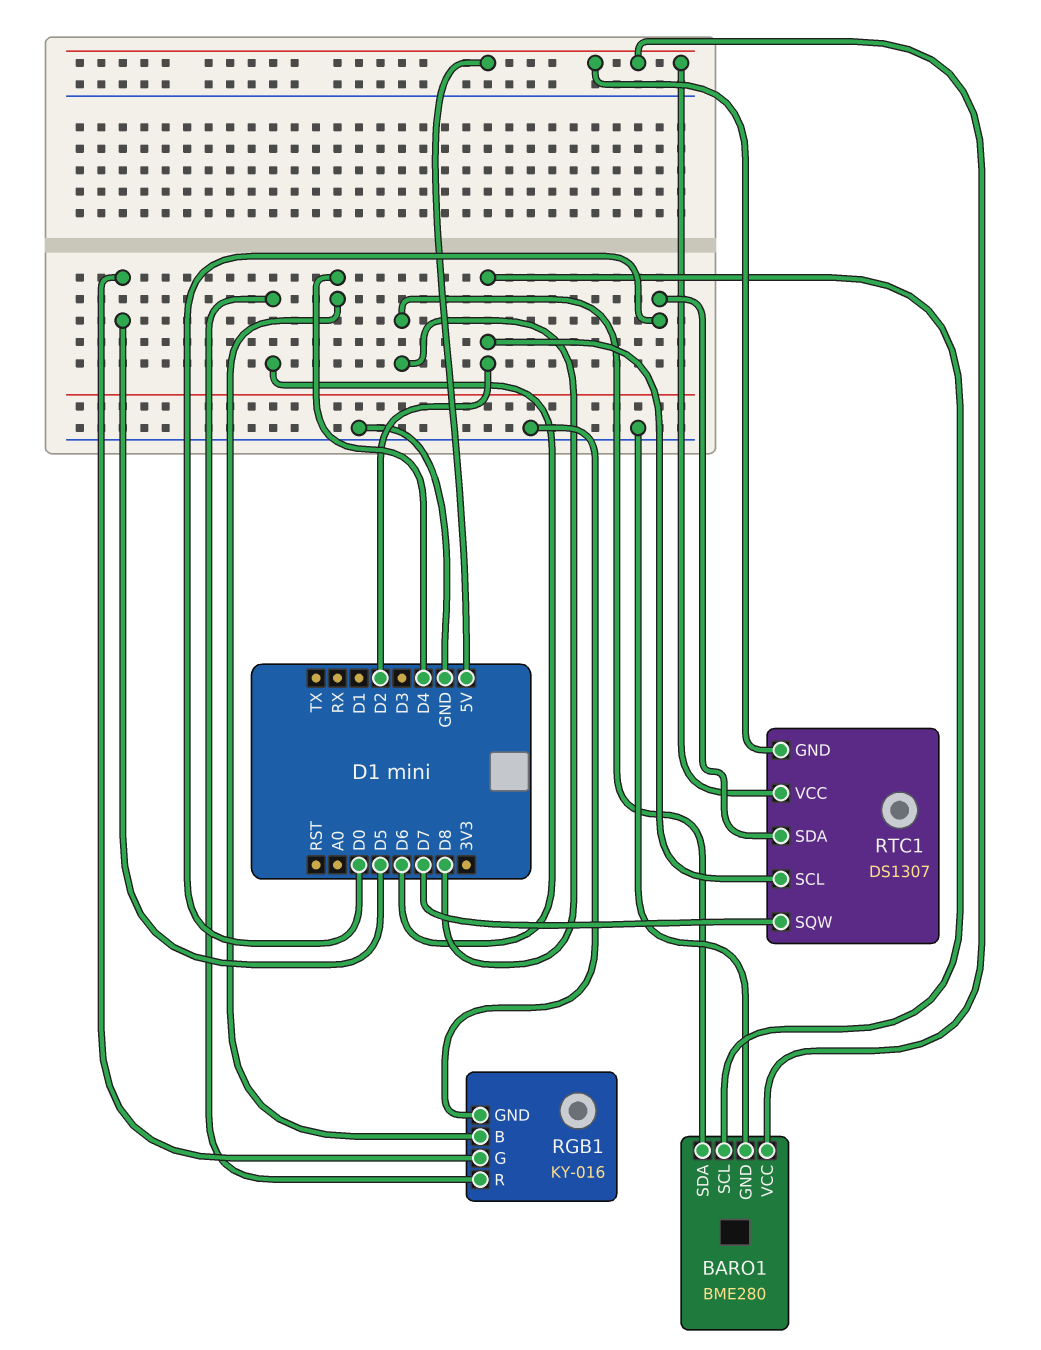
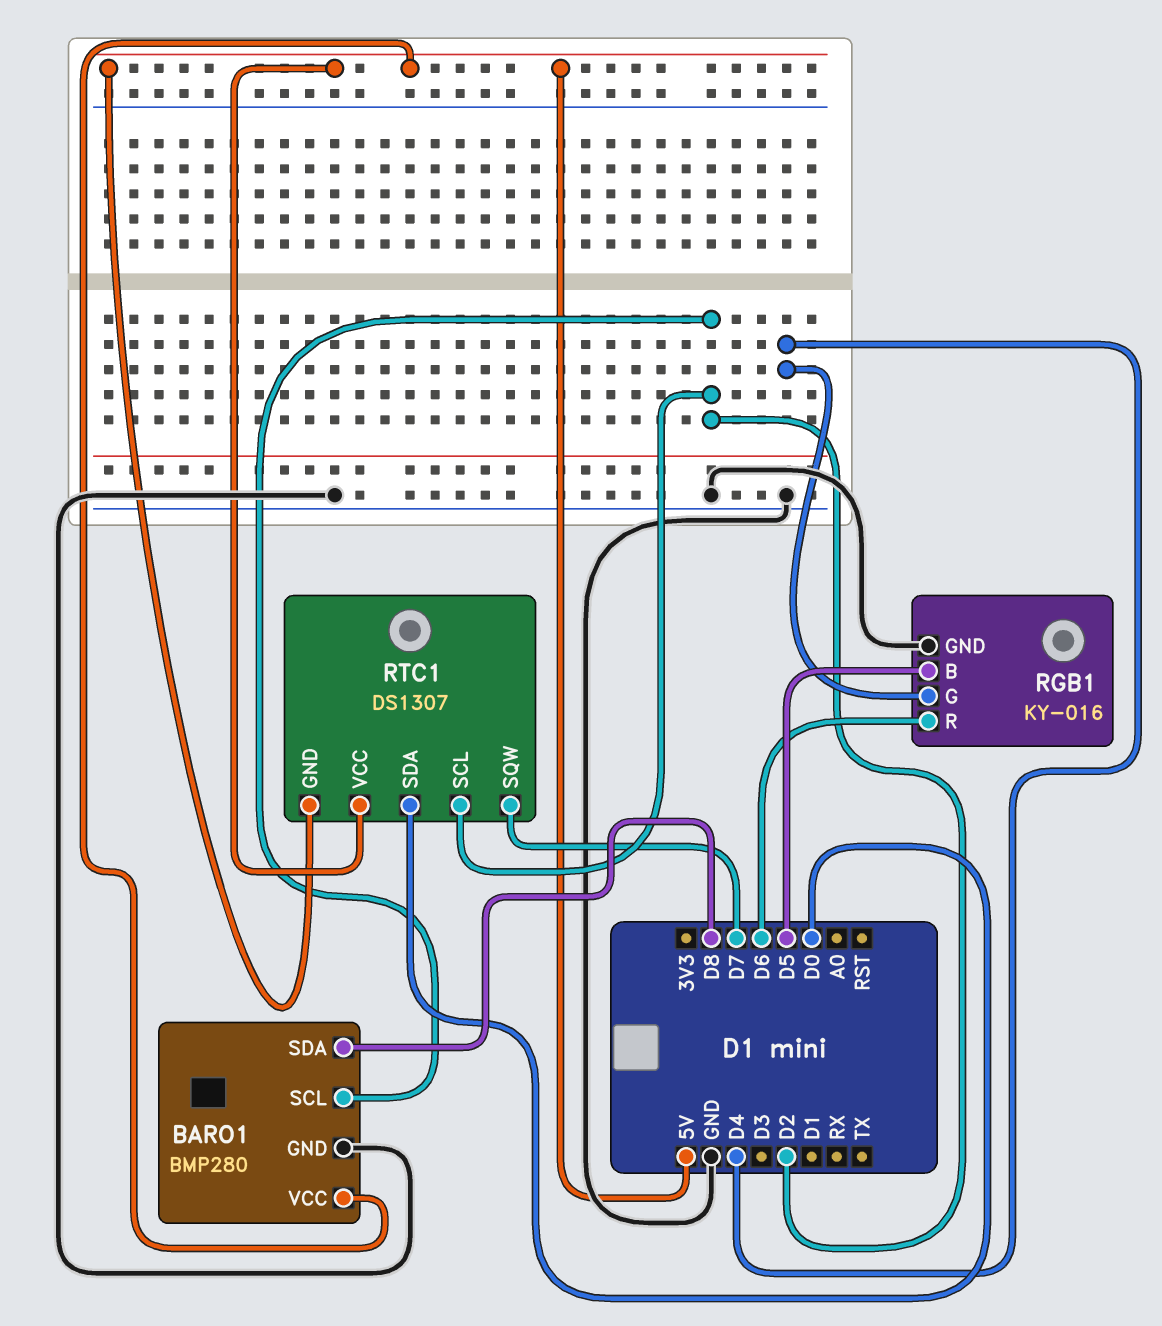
BARO1: BME280 -> BMP280
RGB1 pin B: D4 -> D5
RGB1 pin G: D5 -> D4

